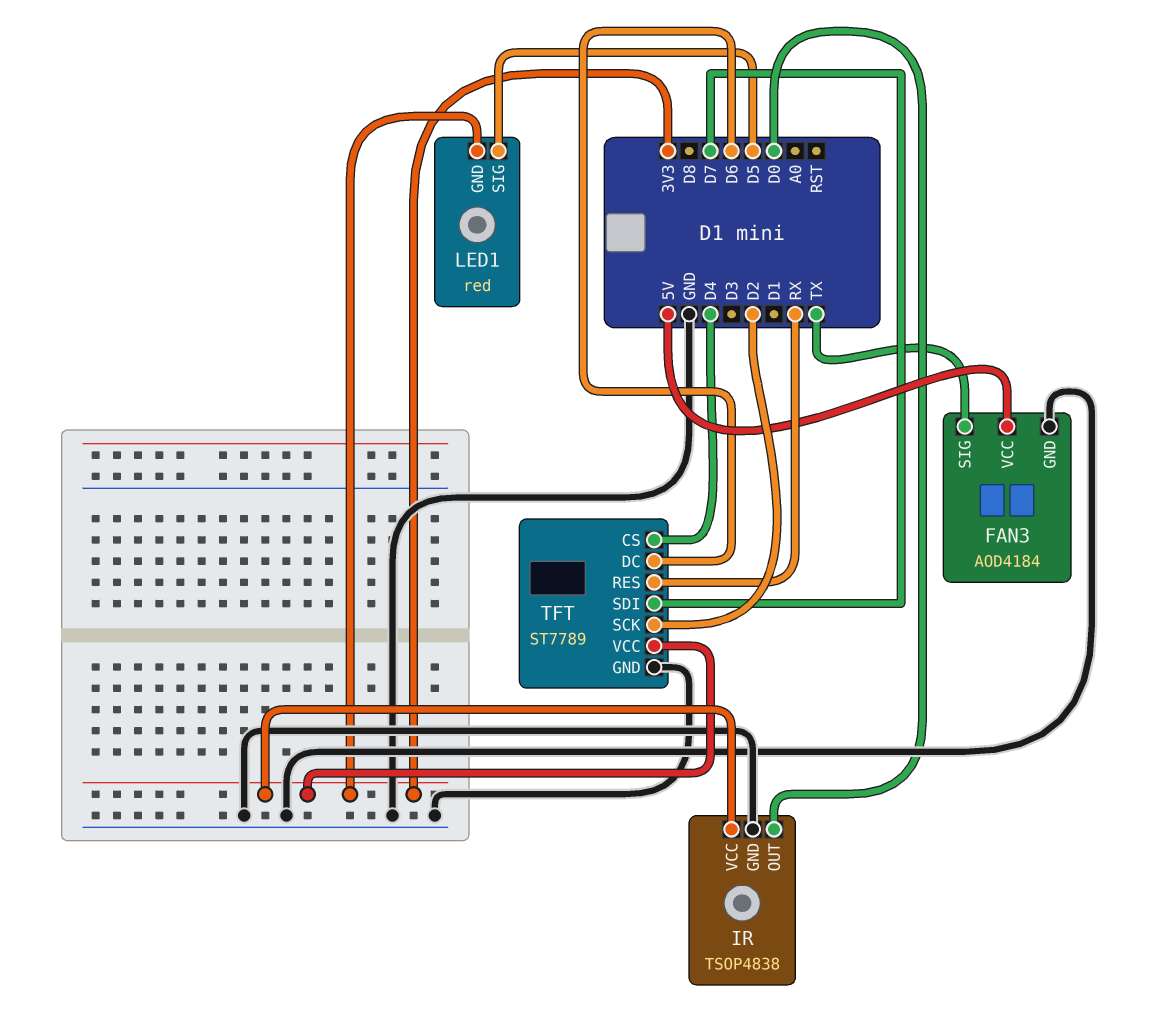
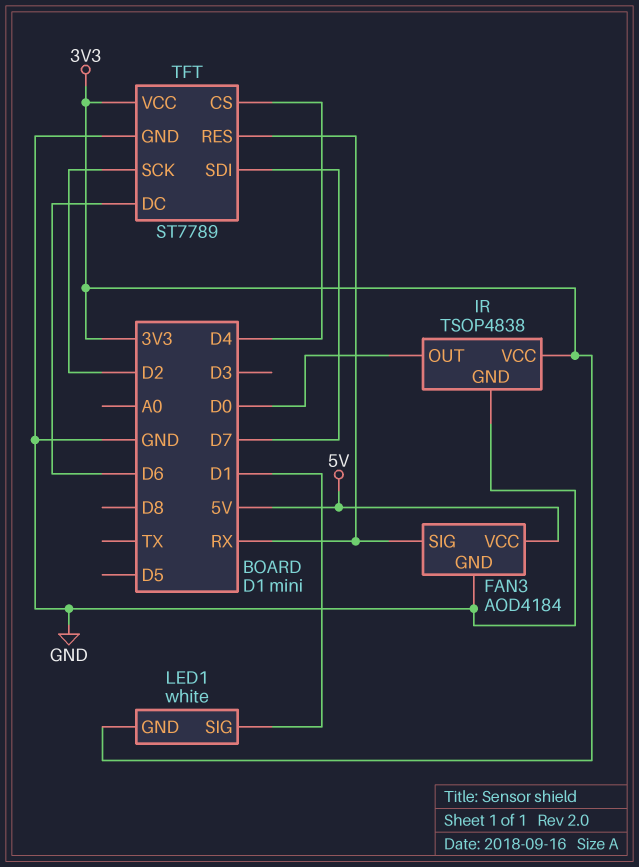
FAN3 pin SIG: TX -> RX
LED1: red -> white
LED1 pin SIG: D5 -> D1

